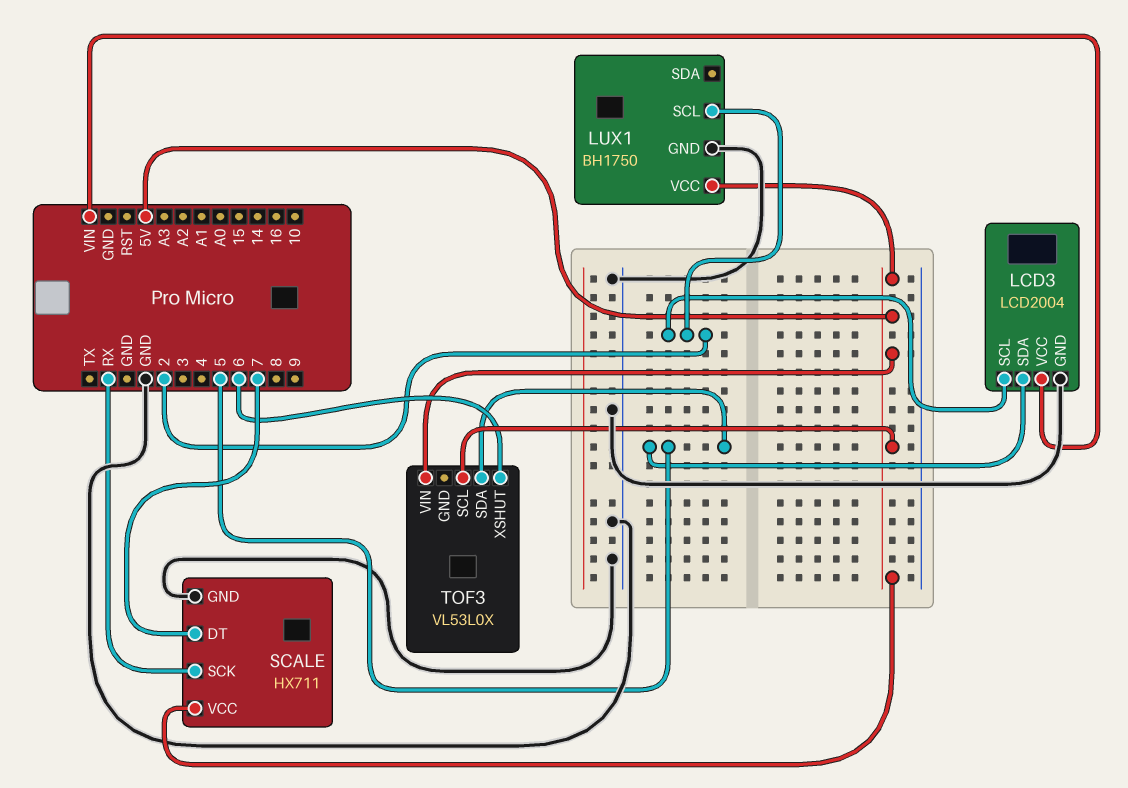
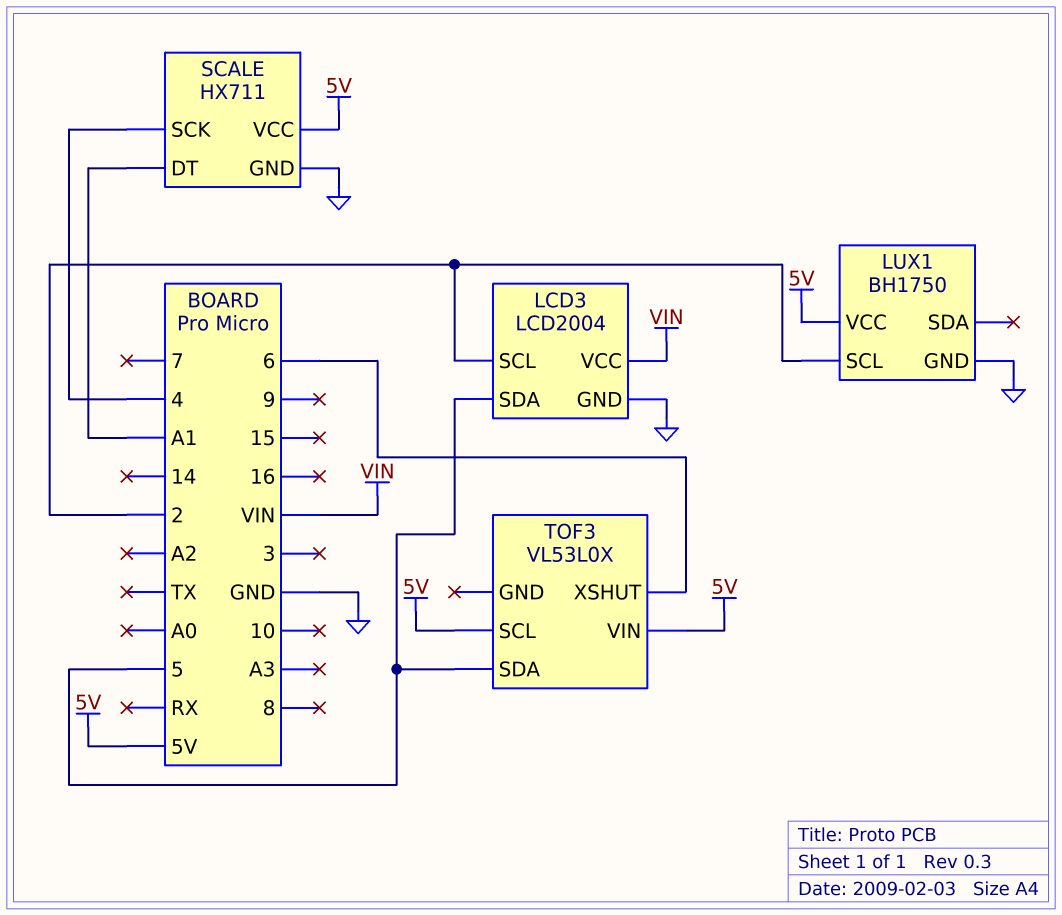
SCALE pin DT: 7 -> A1
SCALE pin SCK: RX -> 4

